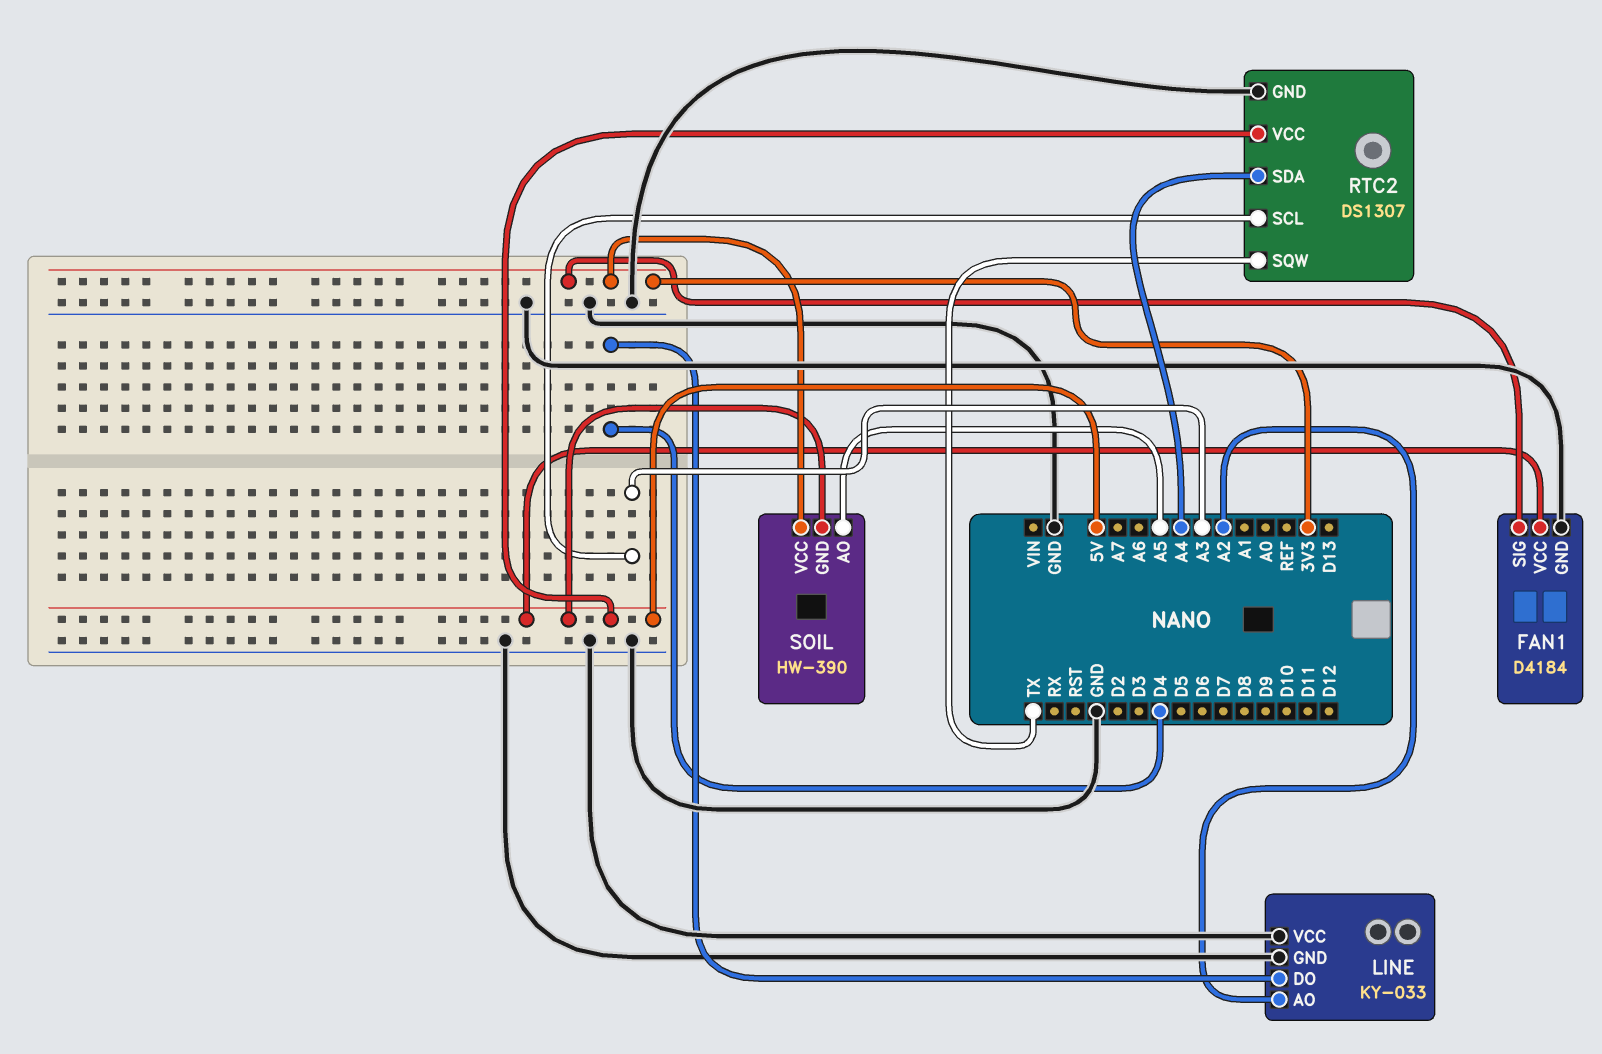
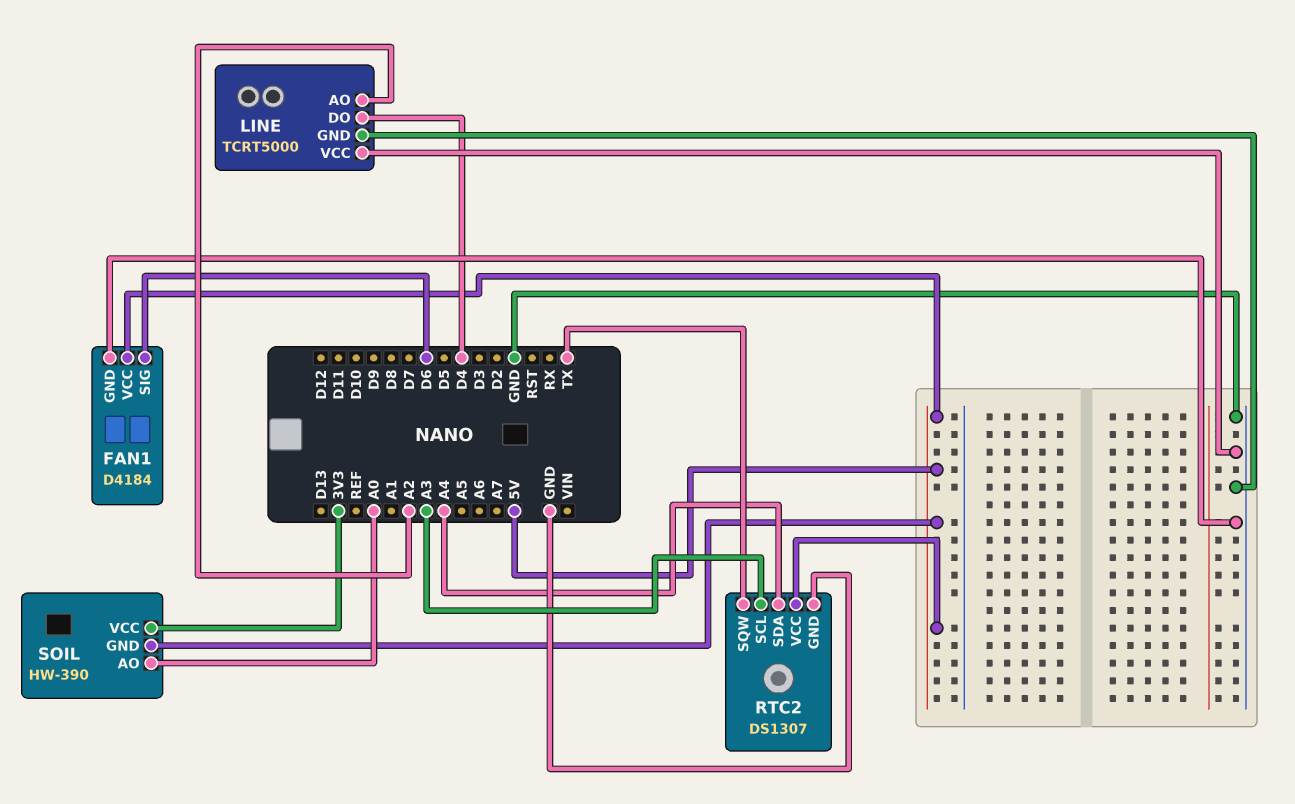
FAN1 pin SIG: 3V3 -> D6
LINE: KY-033 -> TCRT5000
SOIL pin AO: A5 -> A0

